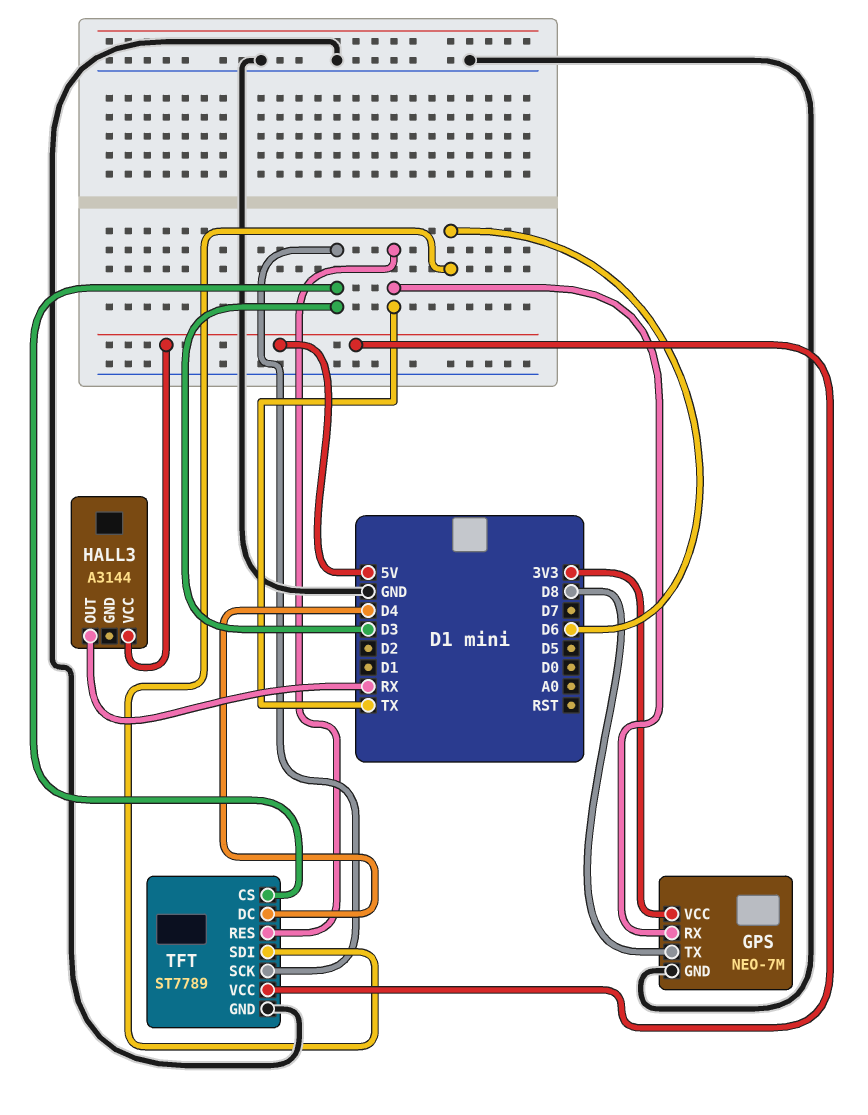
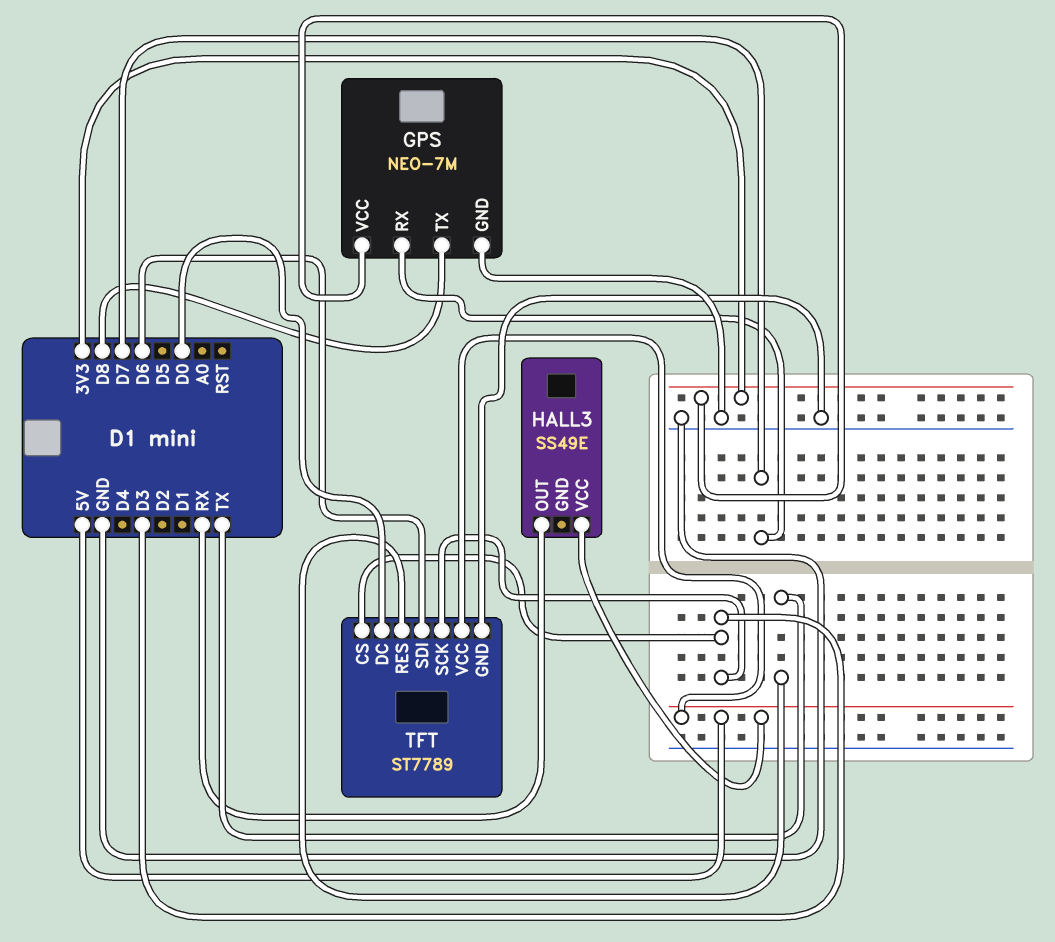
GPS pin RX: TX -> D7
HALL3: A3144 -> SS49E
TFT pin DC: D4 -> D0

